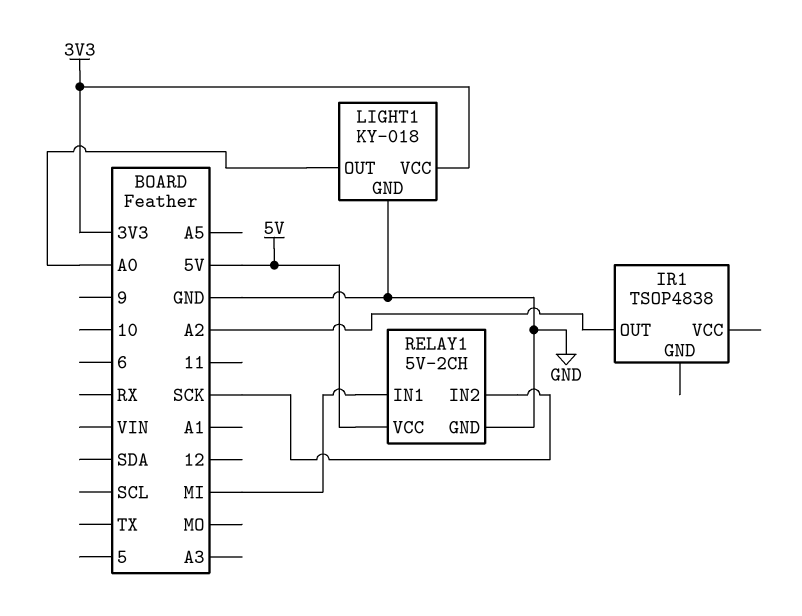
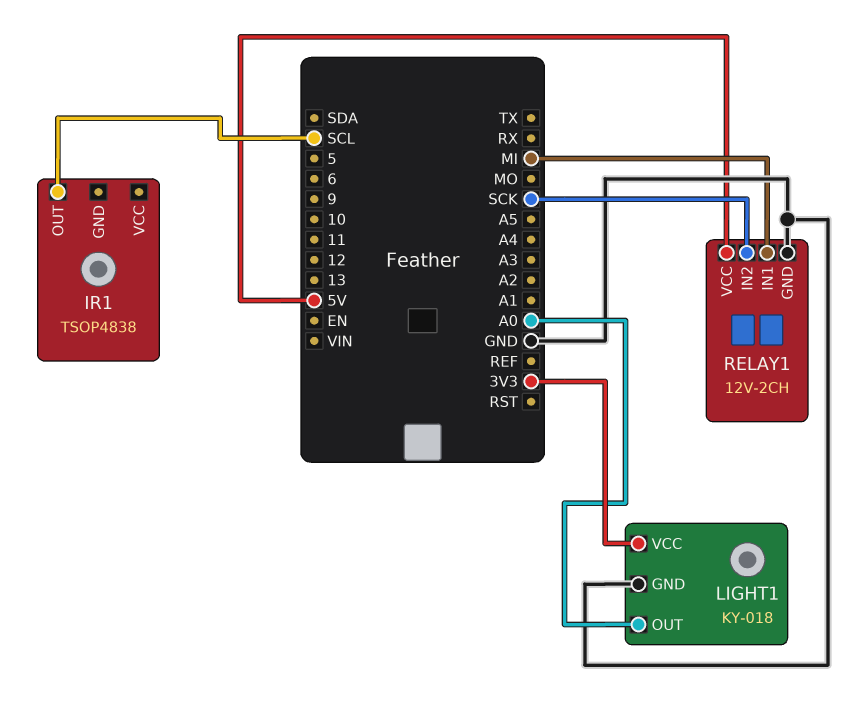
IR1 pin OUT: A2 -> SCL
RELAY1: 5V-2CH -> 12V-2CH

